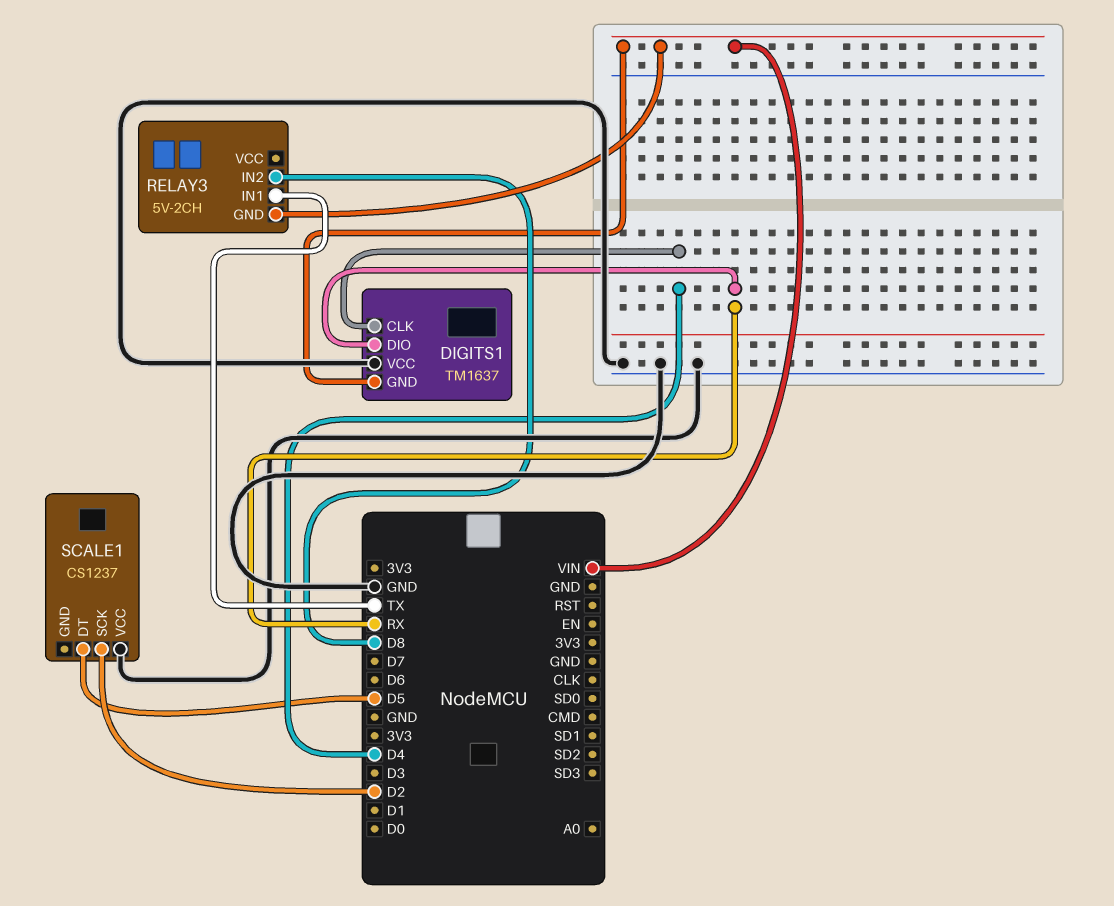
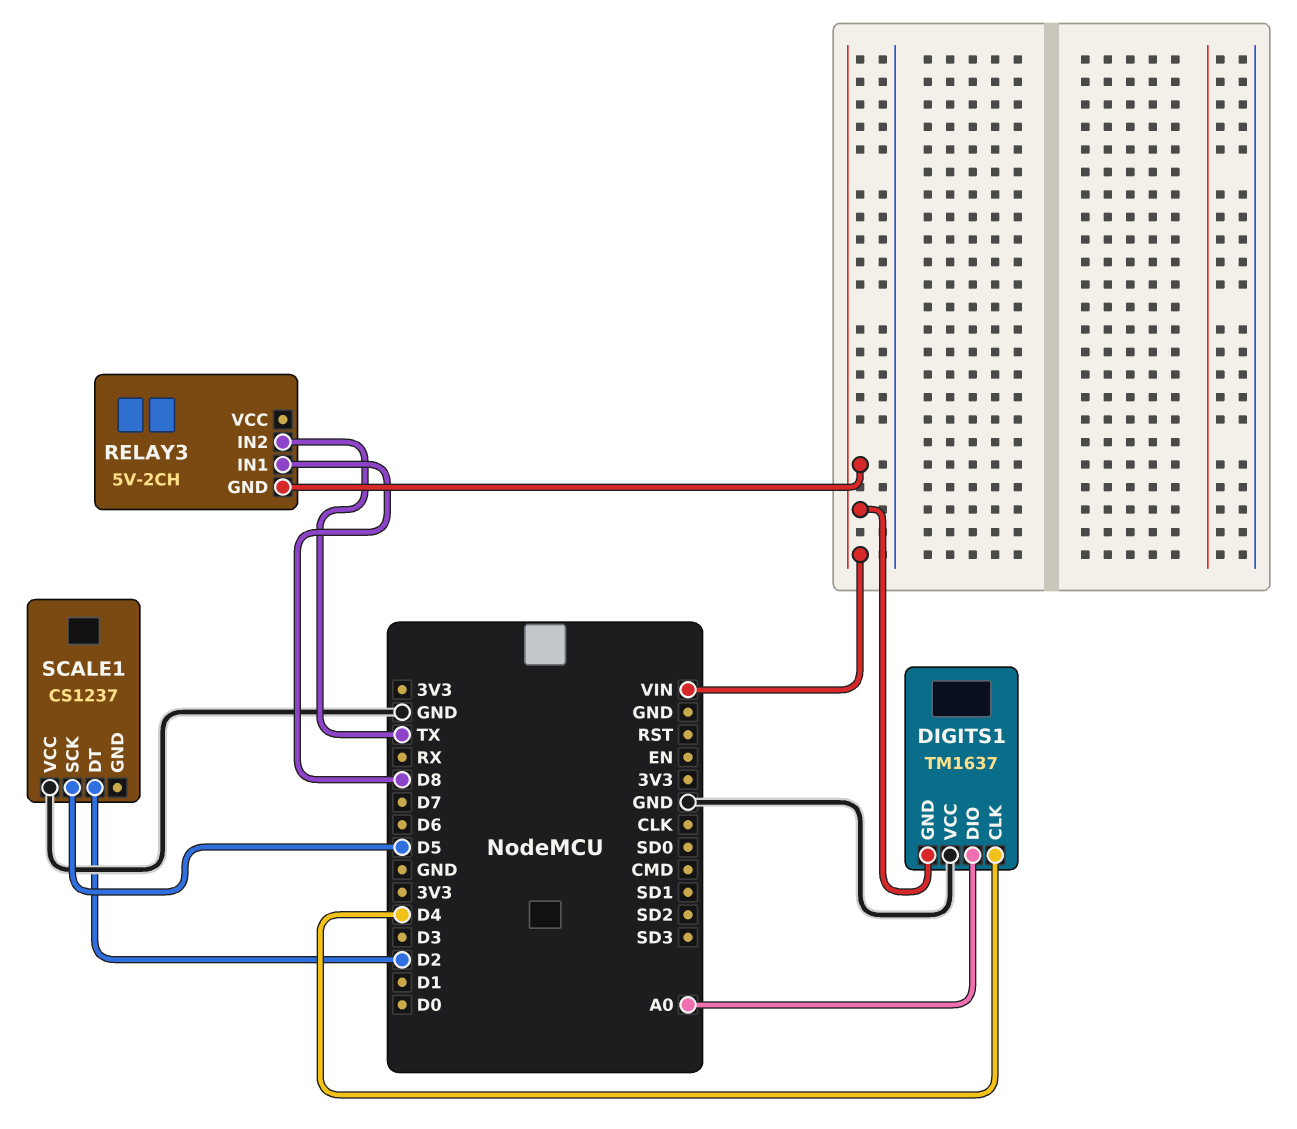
DIGITS1 pin DIO: RX -> A0
RELAY3 pin IN1: TX -> D8
RELAY3 pin IN2: D8 -> TX
SCALE1 pin DT: D5 -> D2
SCALE1 pin SCK: D2 -> D5

